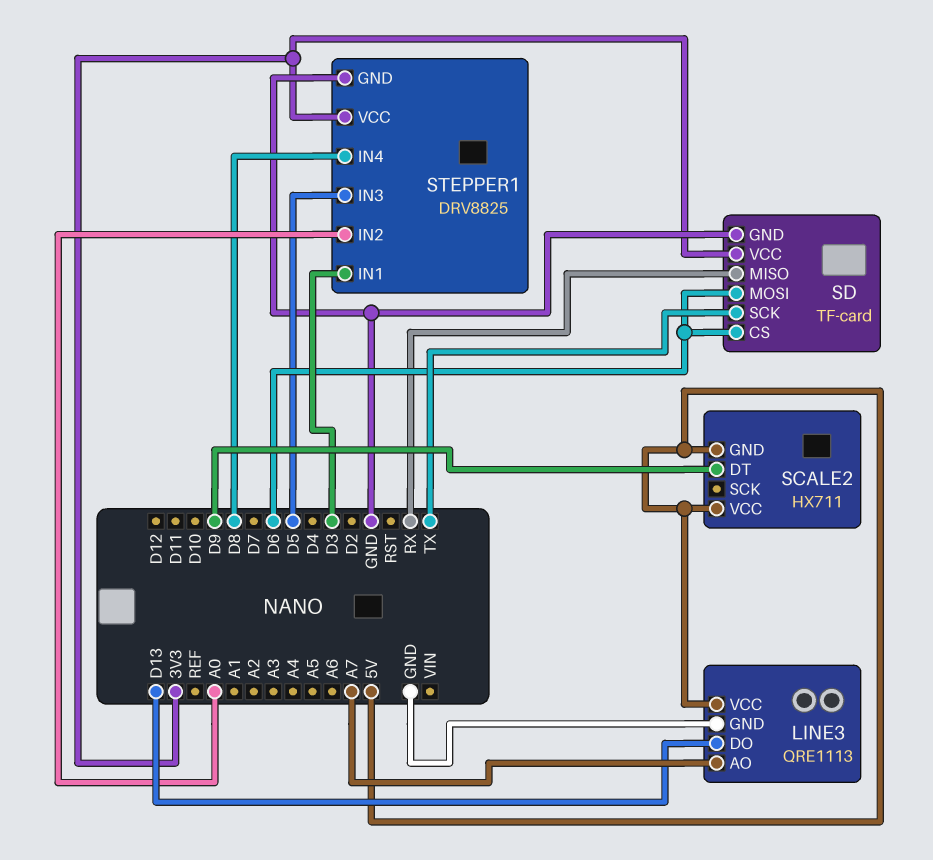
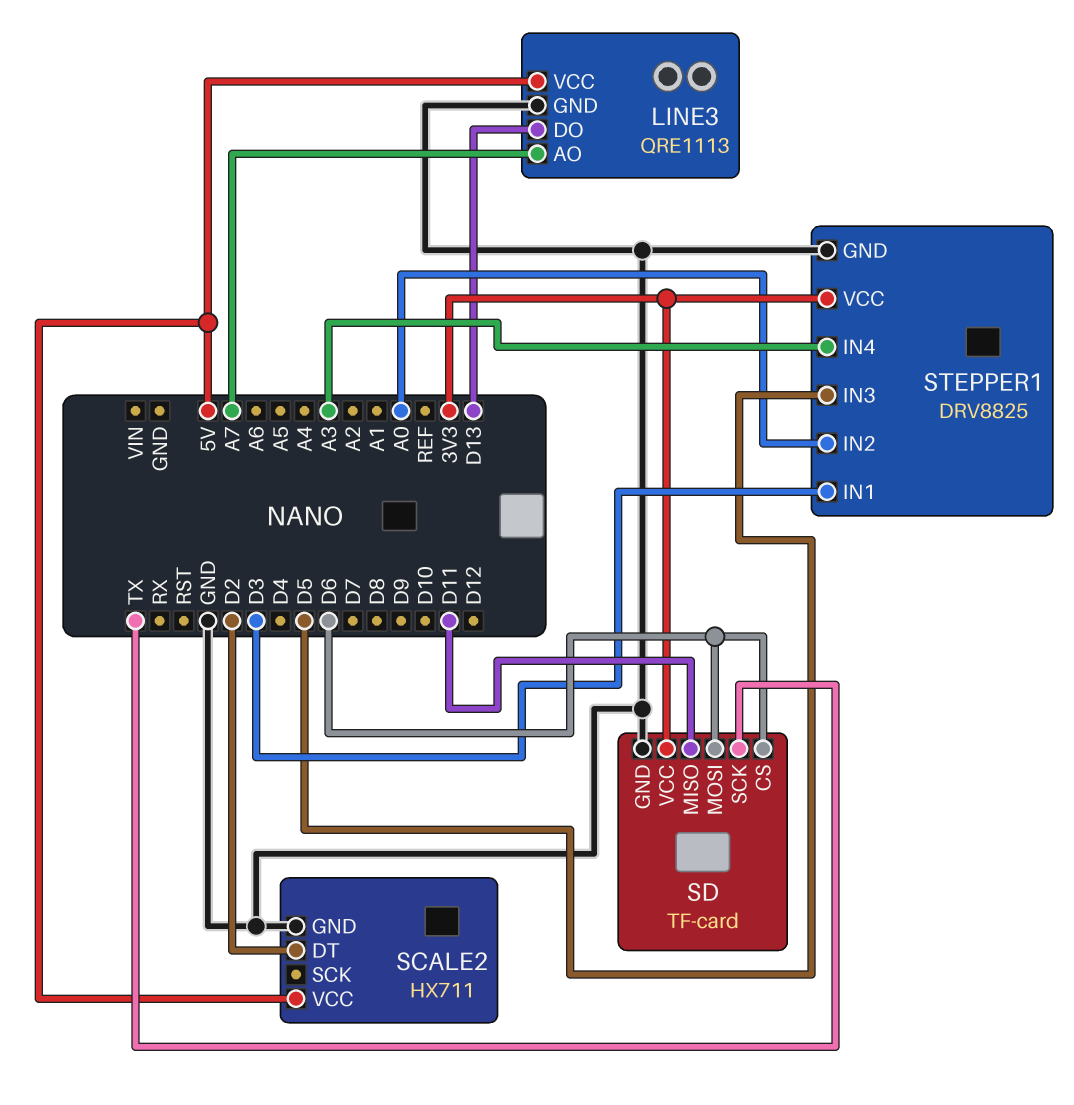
SCALE2 pin DT: D9 -> D2
SCALE2 pin GND: 5V -> GND
SD pin MISO: RX -> D11
STEPPER1 pin IN4: D8 -> A3

